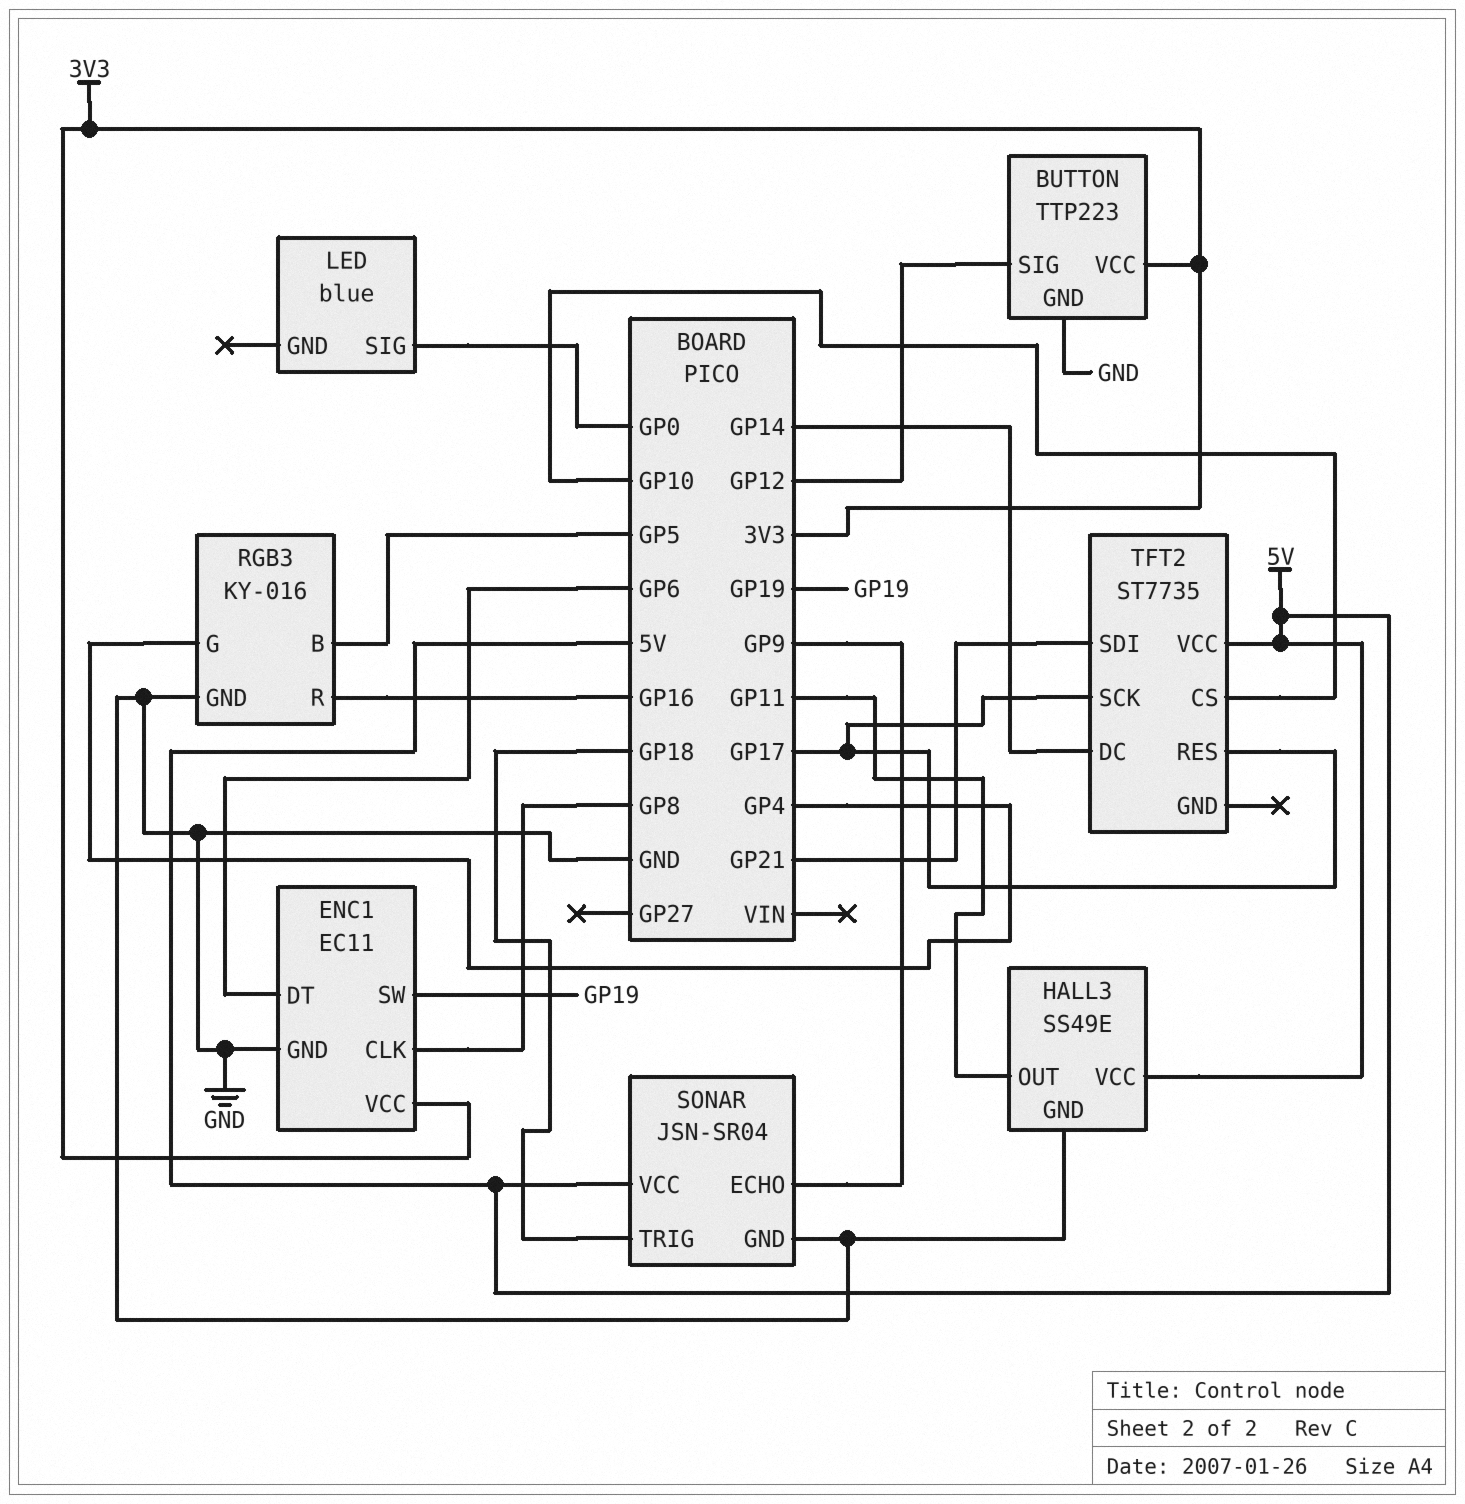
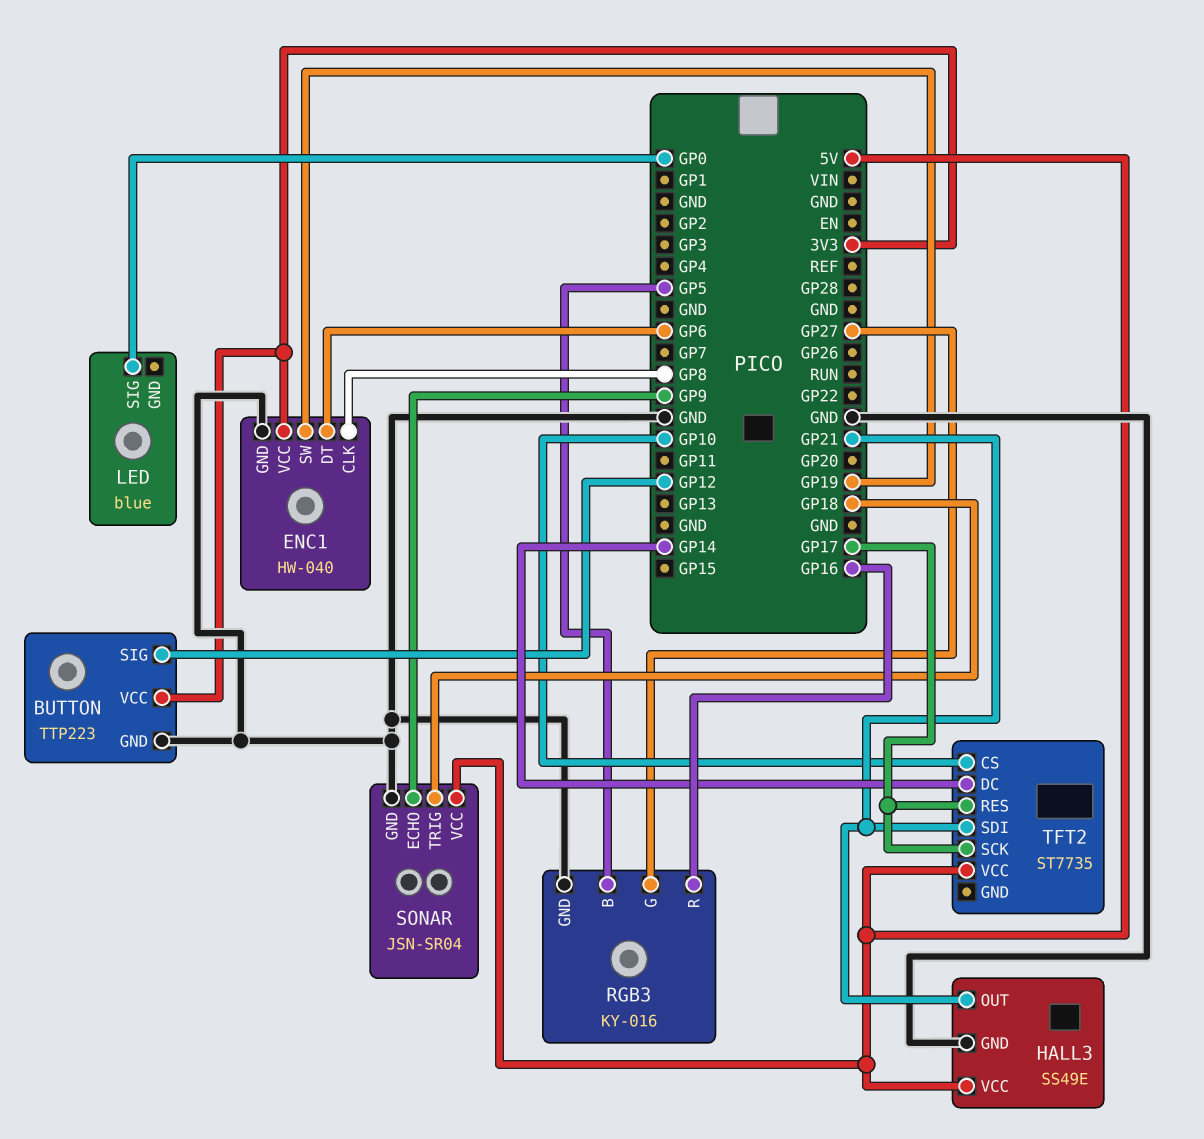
ENC1: EC11 -> HW-040
HALL3 pin OUT: GP11 -> GP21
RGB3 pin G: GP4 -> GP27

